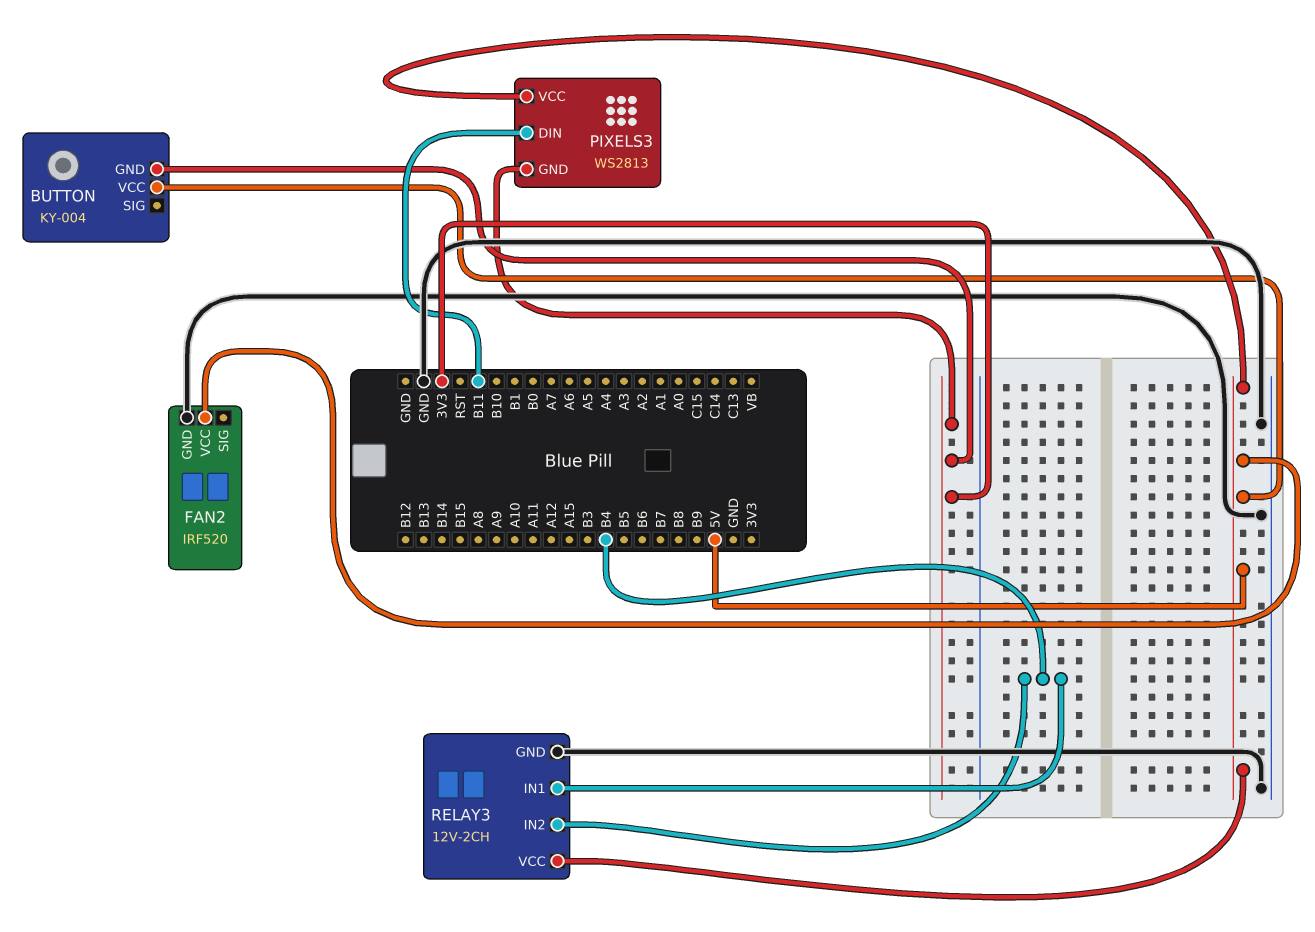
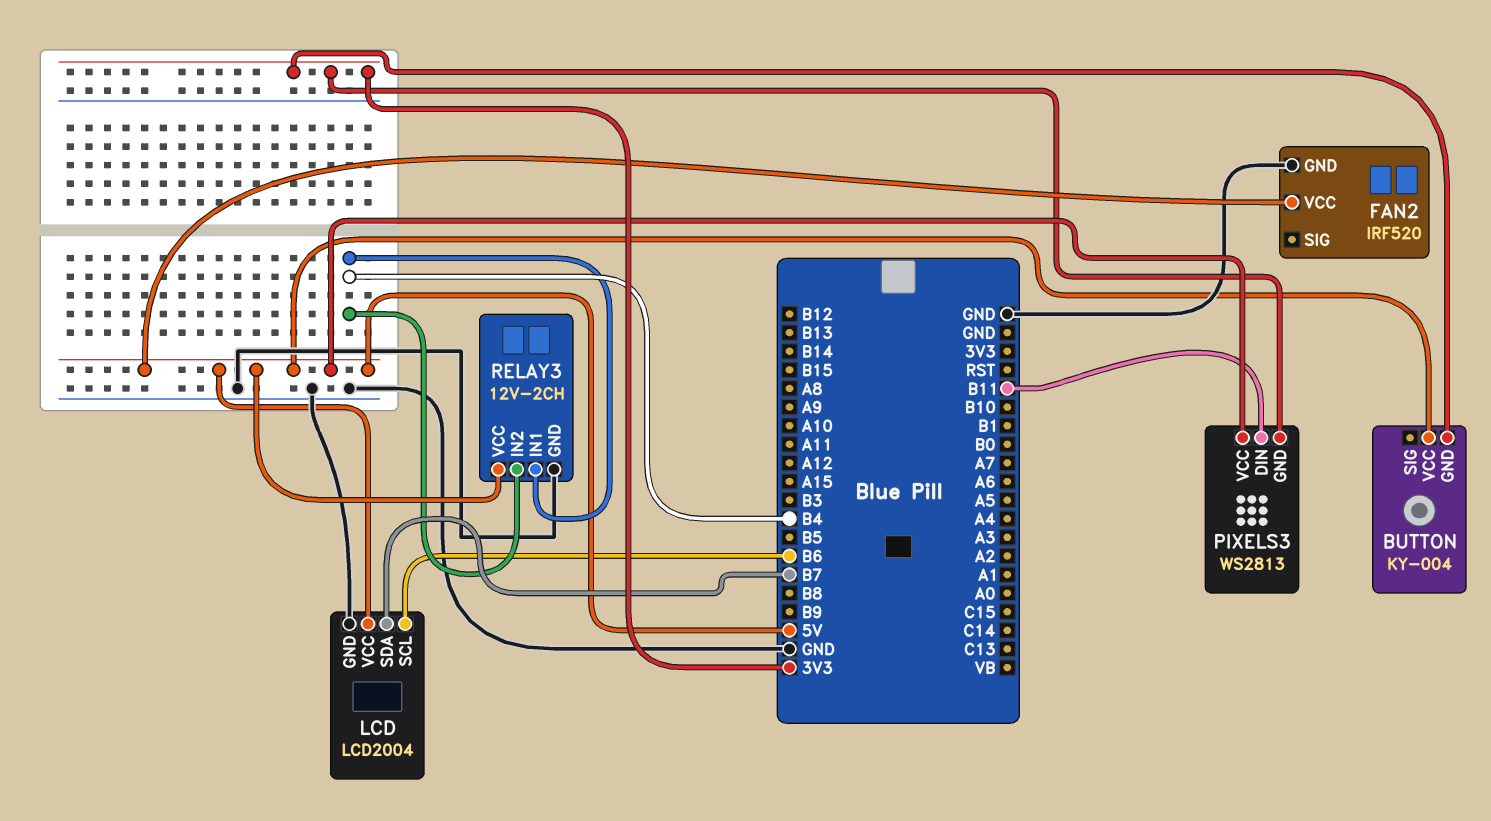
LCD: none -> LCD2004
LCD pin GND: none -> GND
LCD pin SCL: none -> B6
LCD pin SDA: none -> B7
LCD pin VCC: none -> 5V

